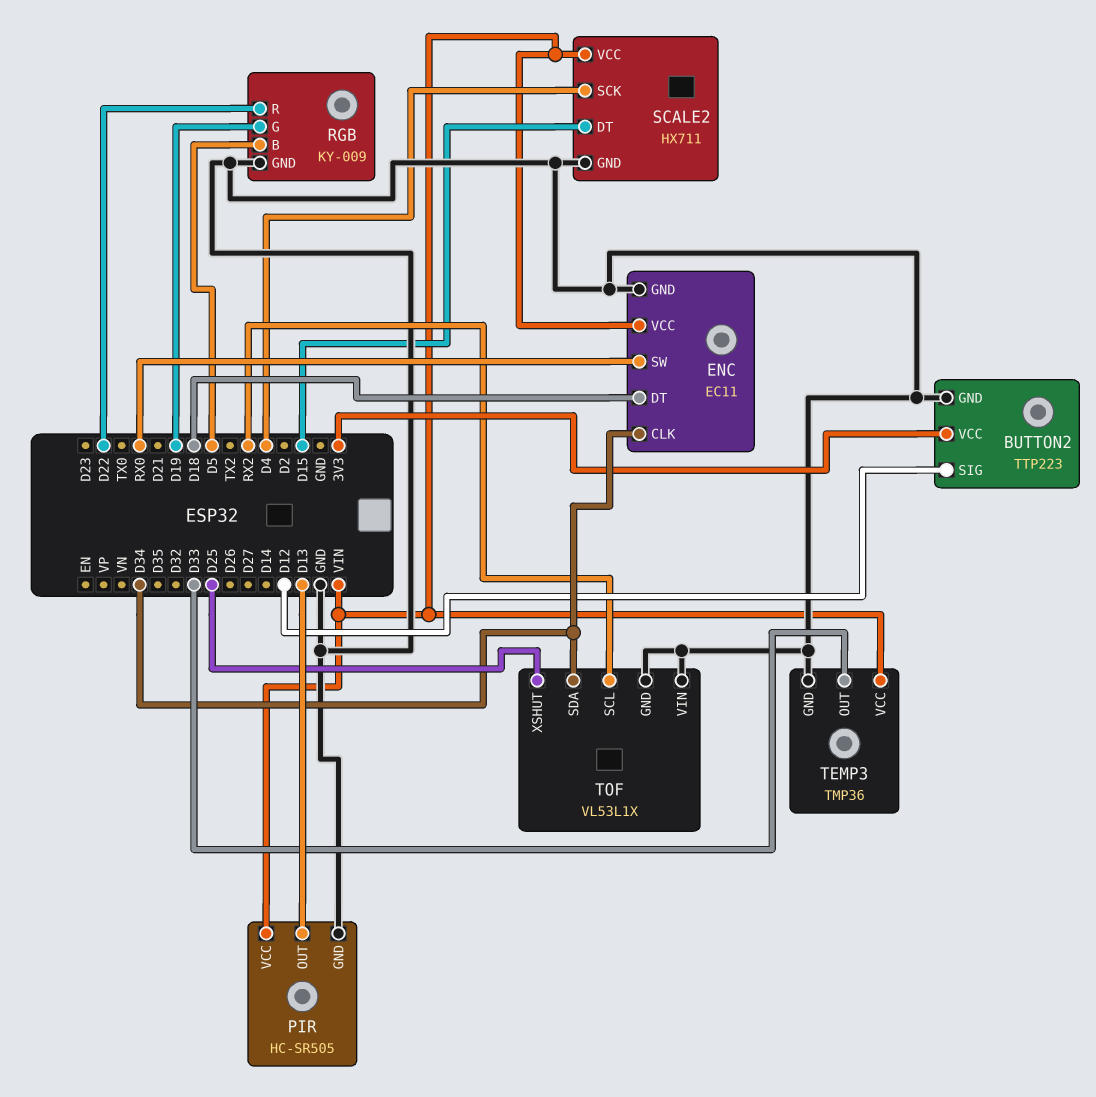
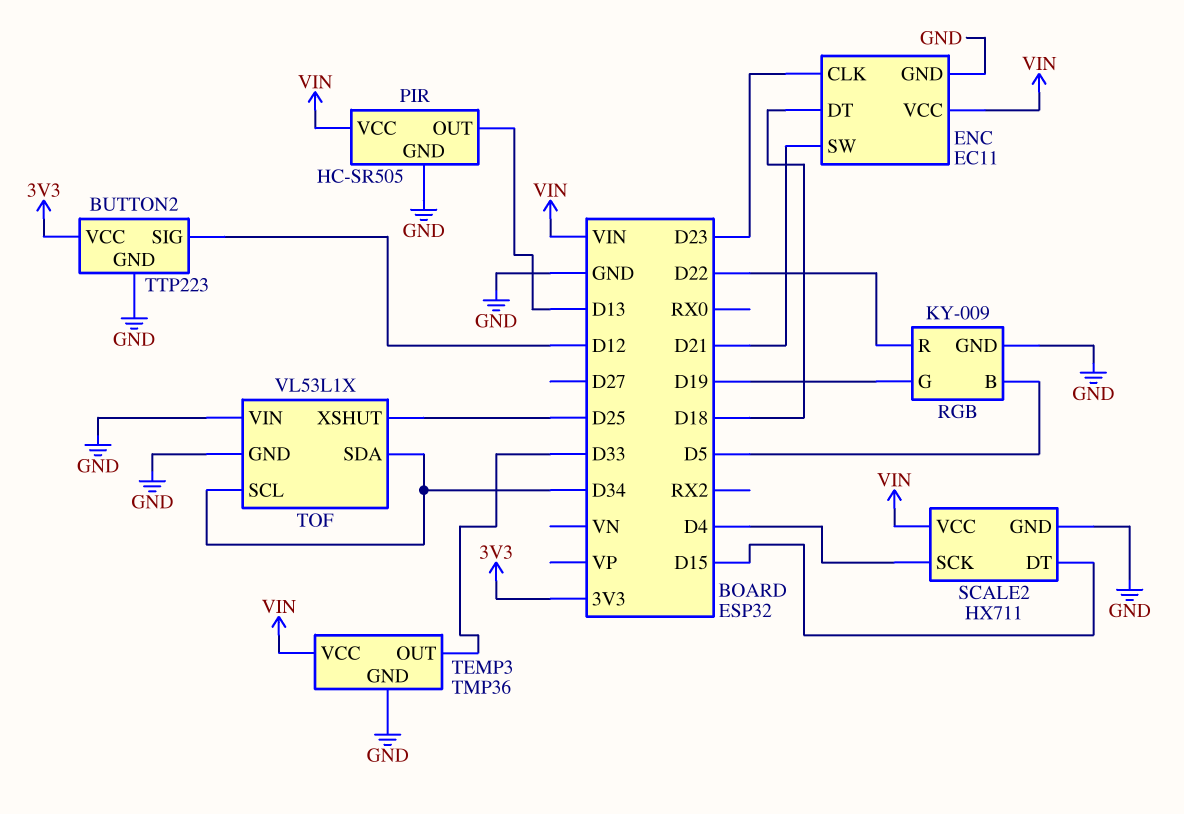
ENC pin CLK: D34 -> D23
ENC pin SW: RX0 -> D21
TOF pin SCL: RX2 -> D34

